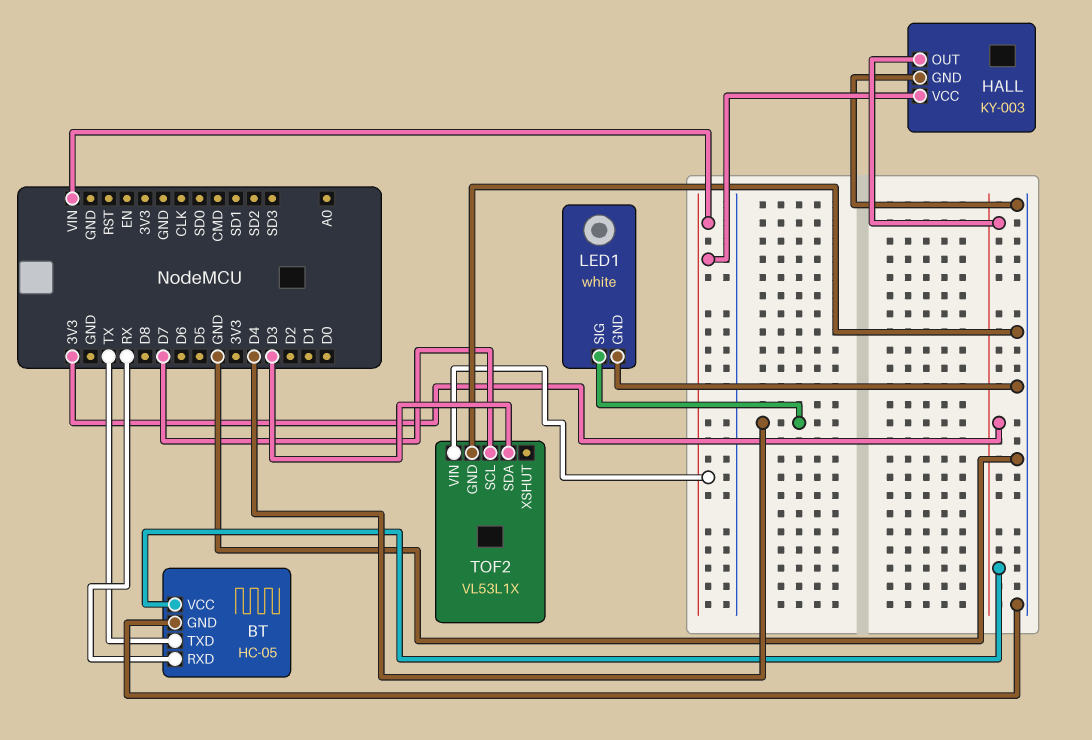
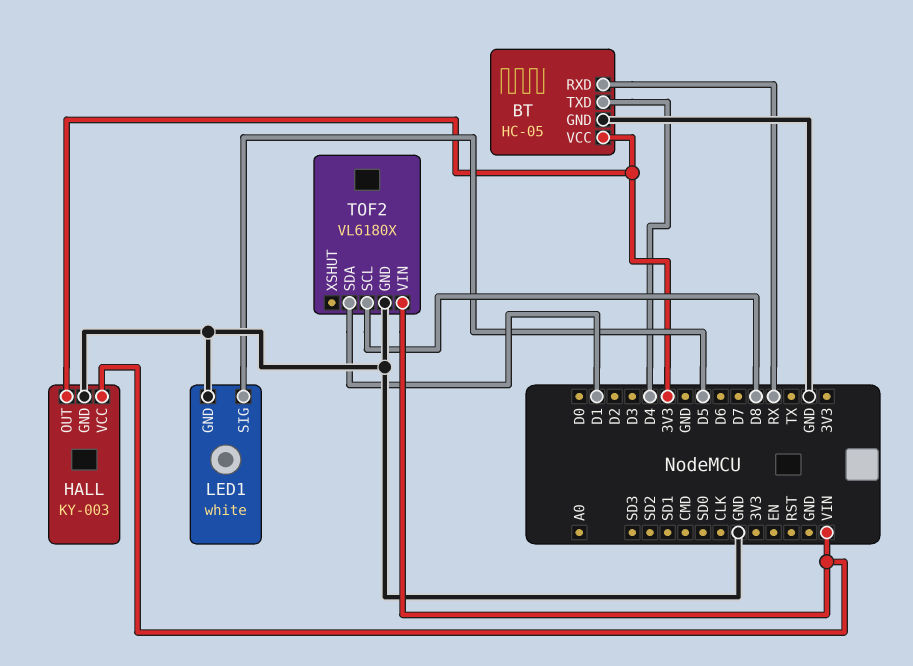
BT pin TXD: TX -> D4
LED1 pin SIG: D4 -> D5
TOF2: VL53L1X -> VL6180X
TOF2 pin SCL: D7 -> D8
TOF2 pin SDA: D3 -> D1

